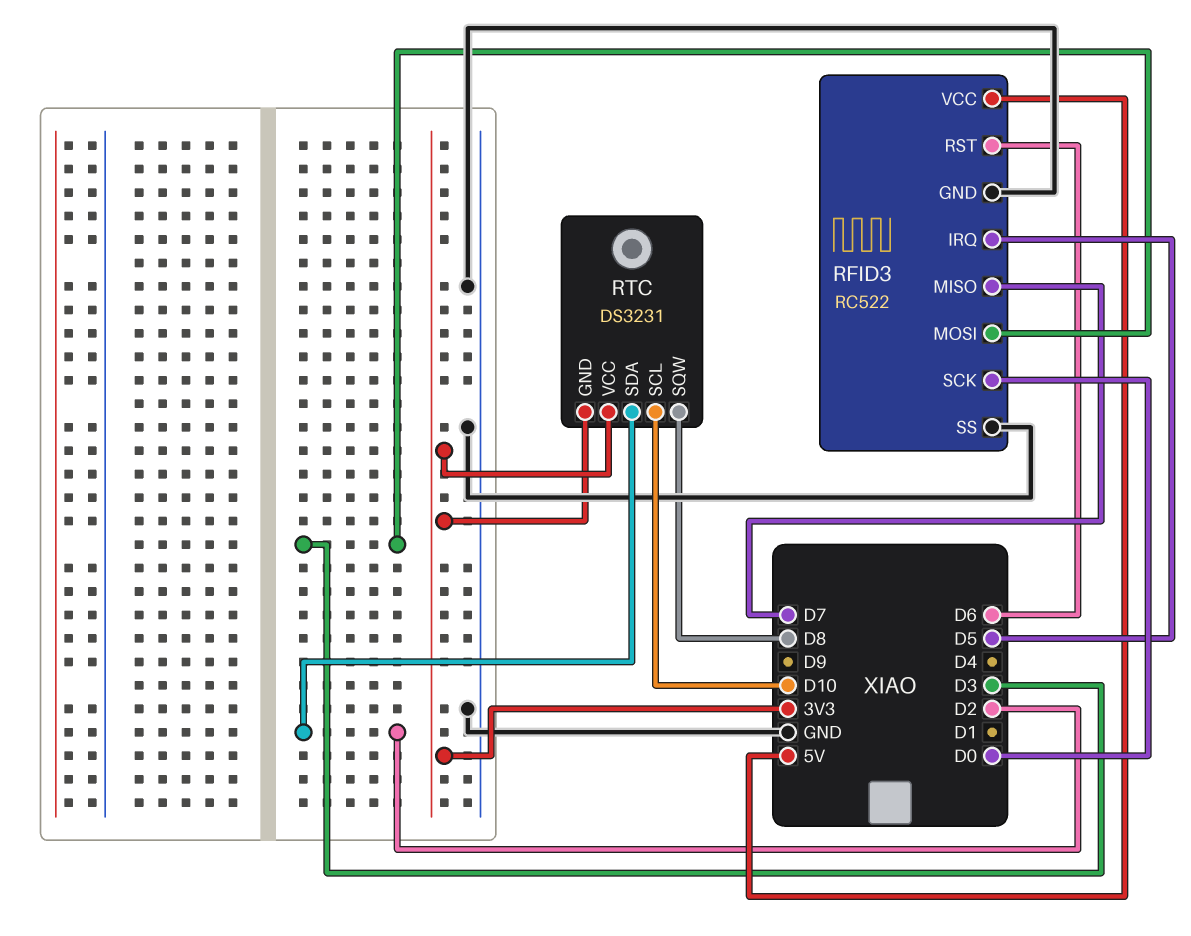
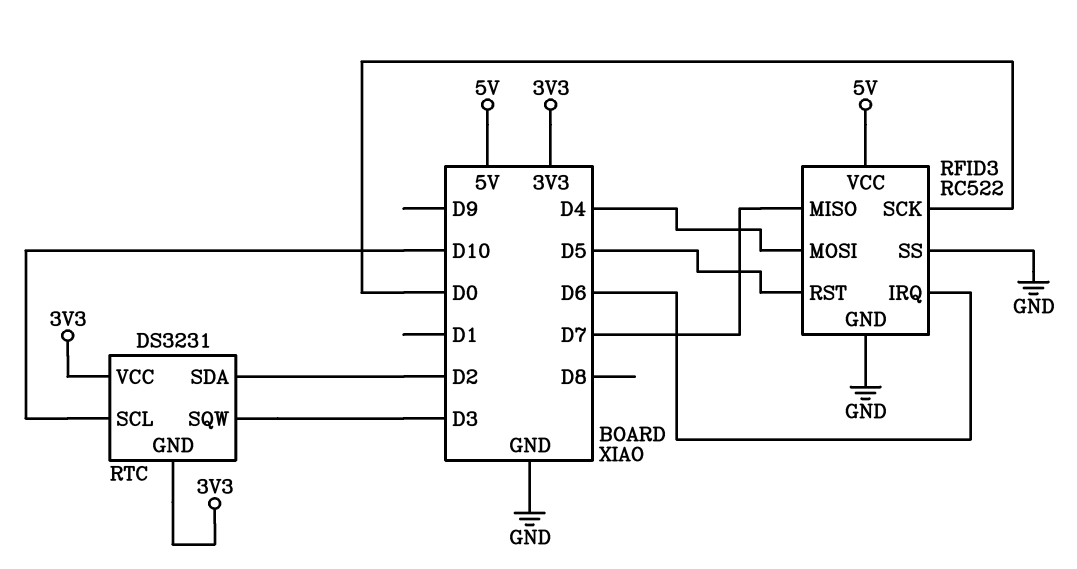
RFID3 pin IRQ: D5 -> D6
RFID3 pin MOSI: D3 -> D4
RFID3 pin RST: D6 -> D5
RTC pin SQW: D8 -> D3

